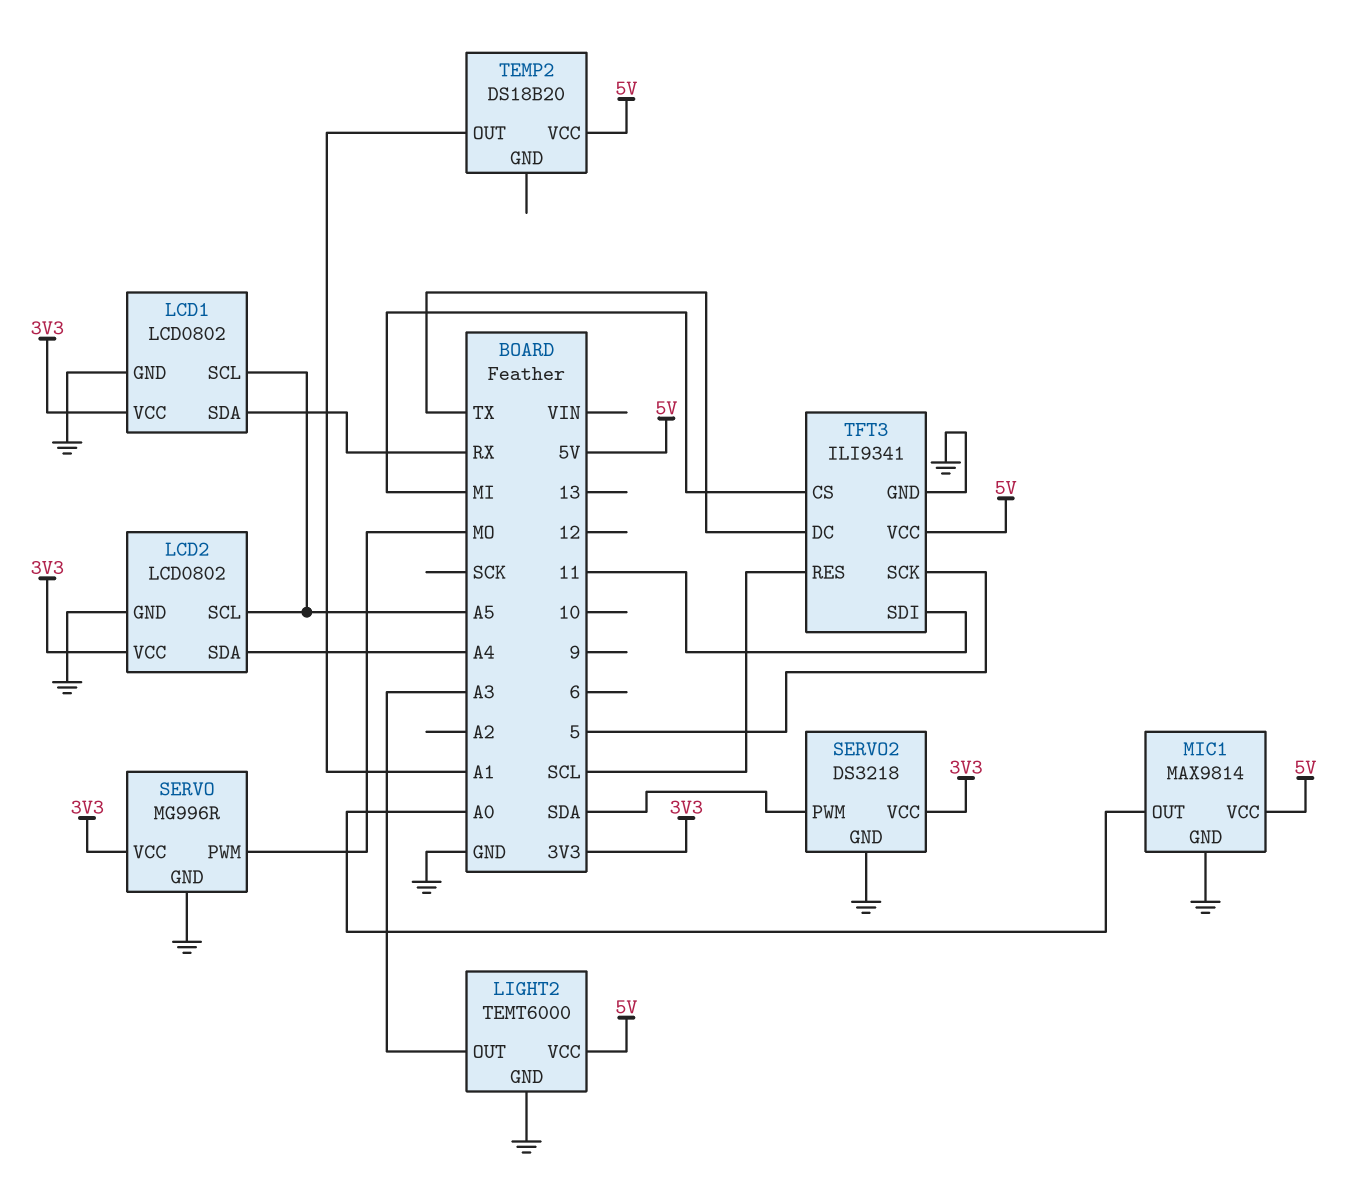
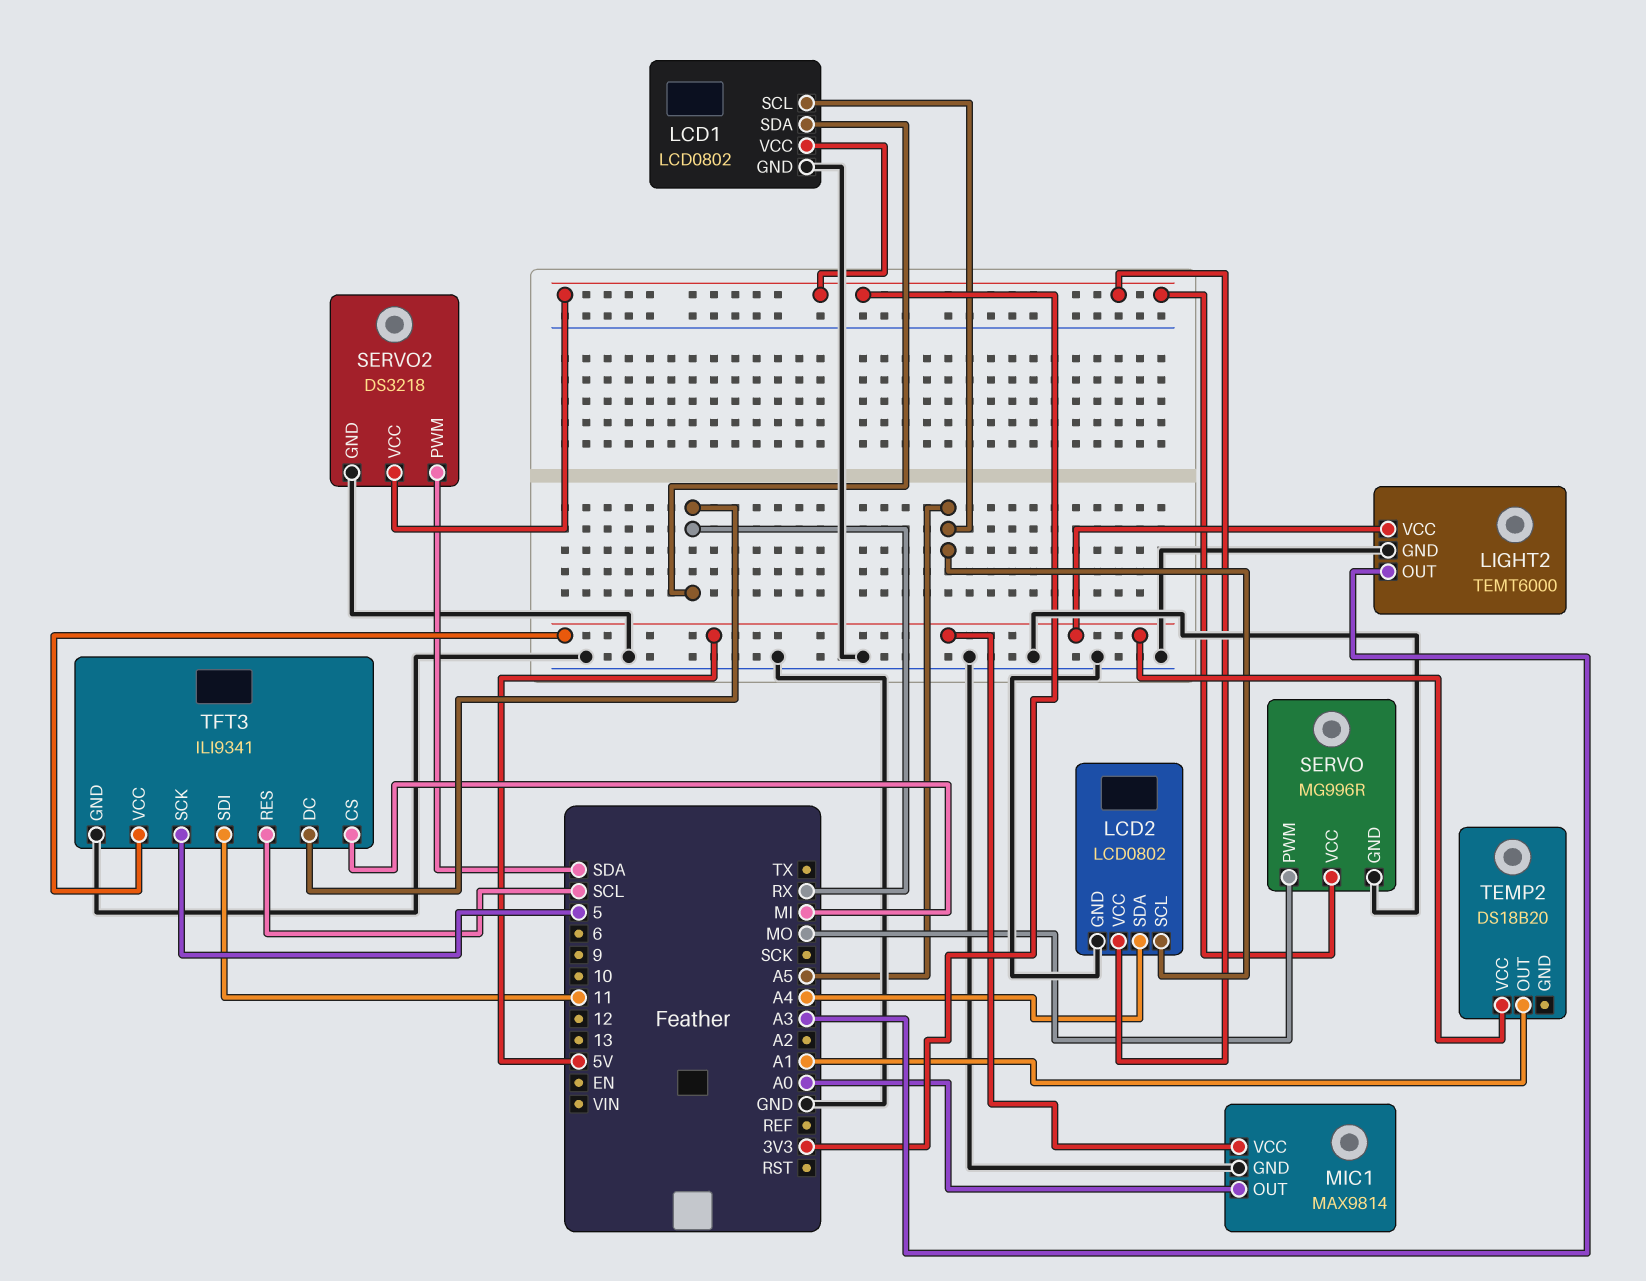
TFT3 pin DC: TX -> RX

